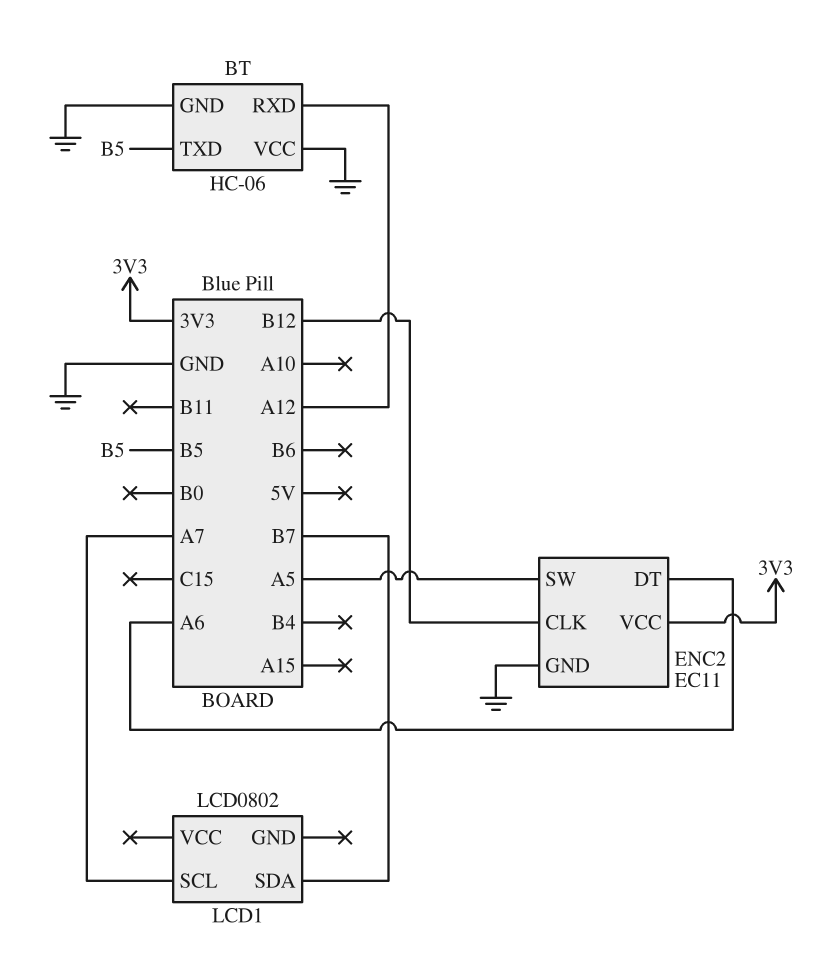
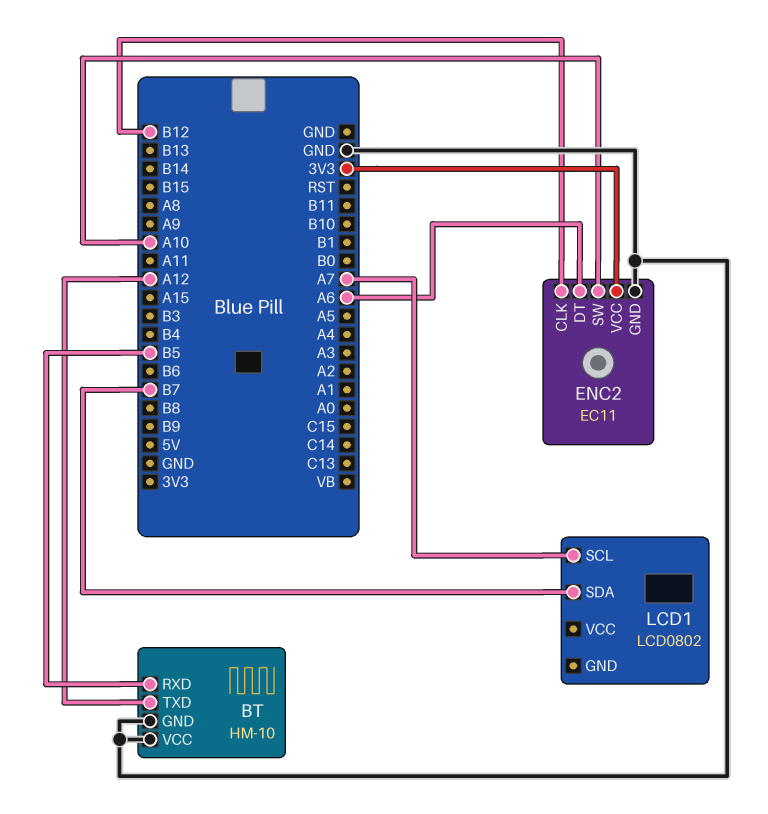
BT: HC-06 -> HM-10
BT pin RXD: A12 -> B5
BT pin TXD: B5 -> A12
ENC2 pin SW: A5 -> A10

